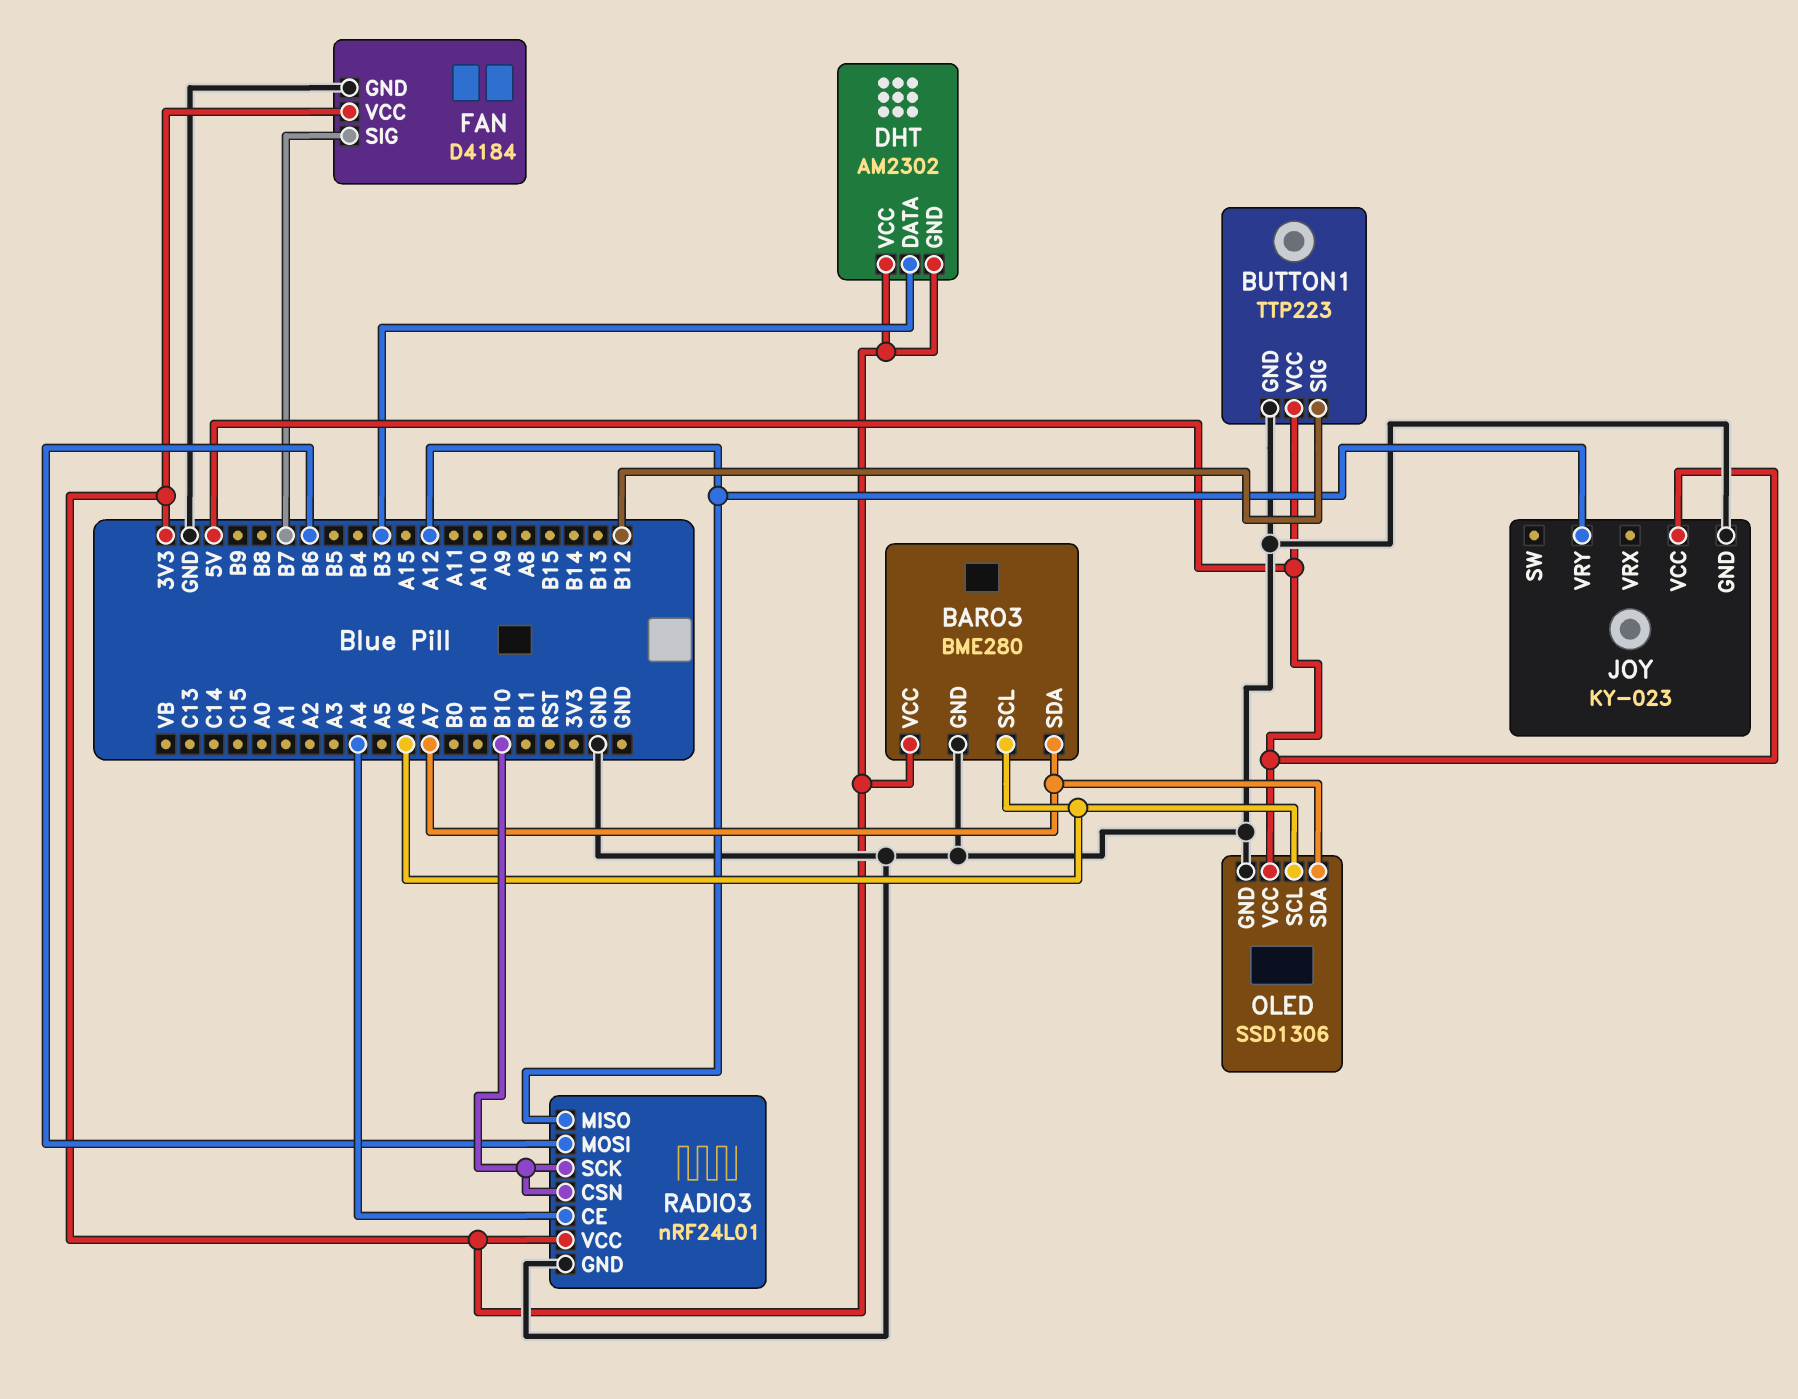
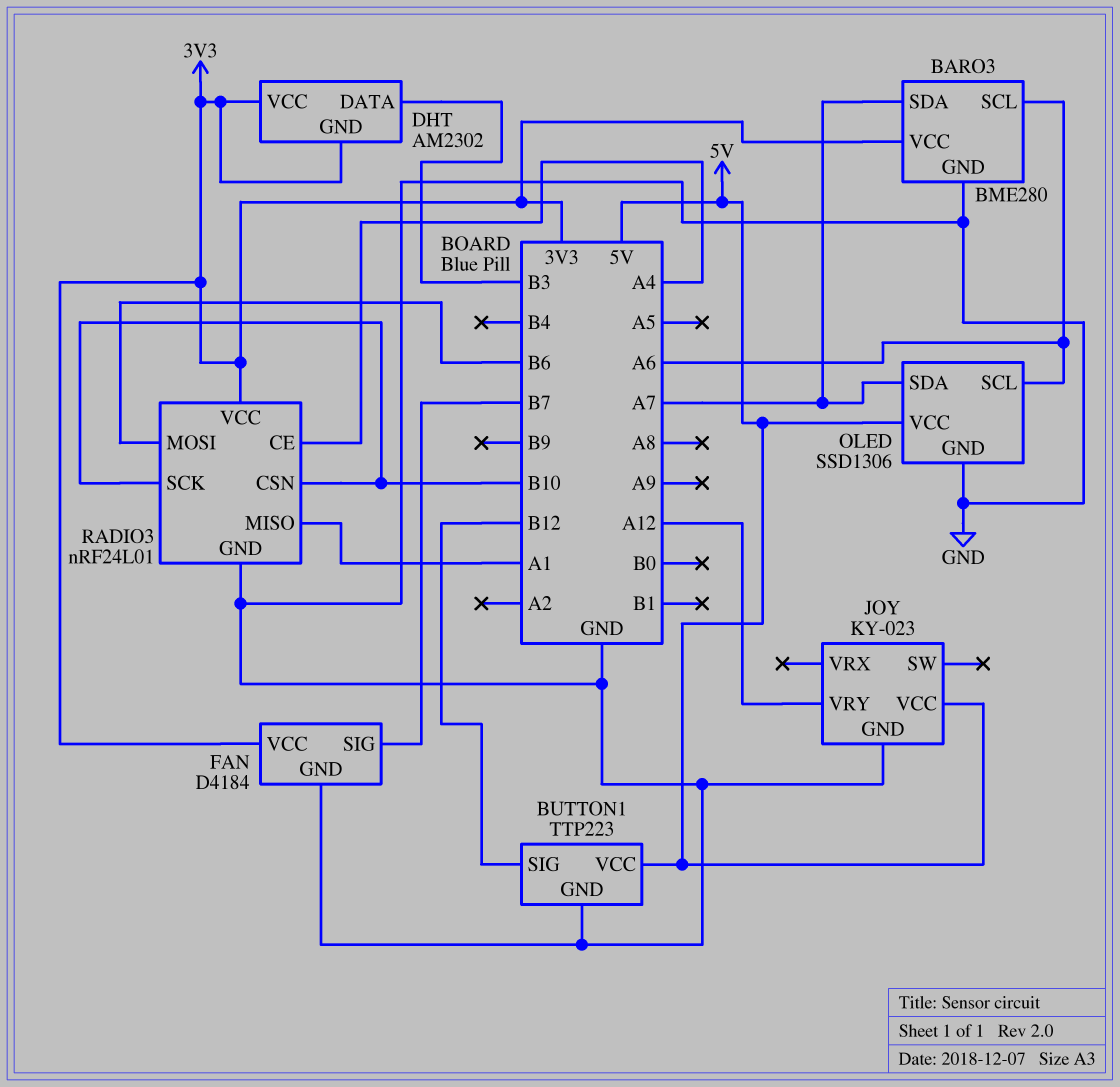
RADIO3 pin MISO: A12 -> A1

